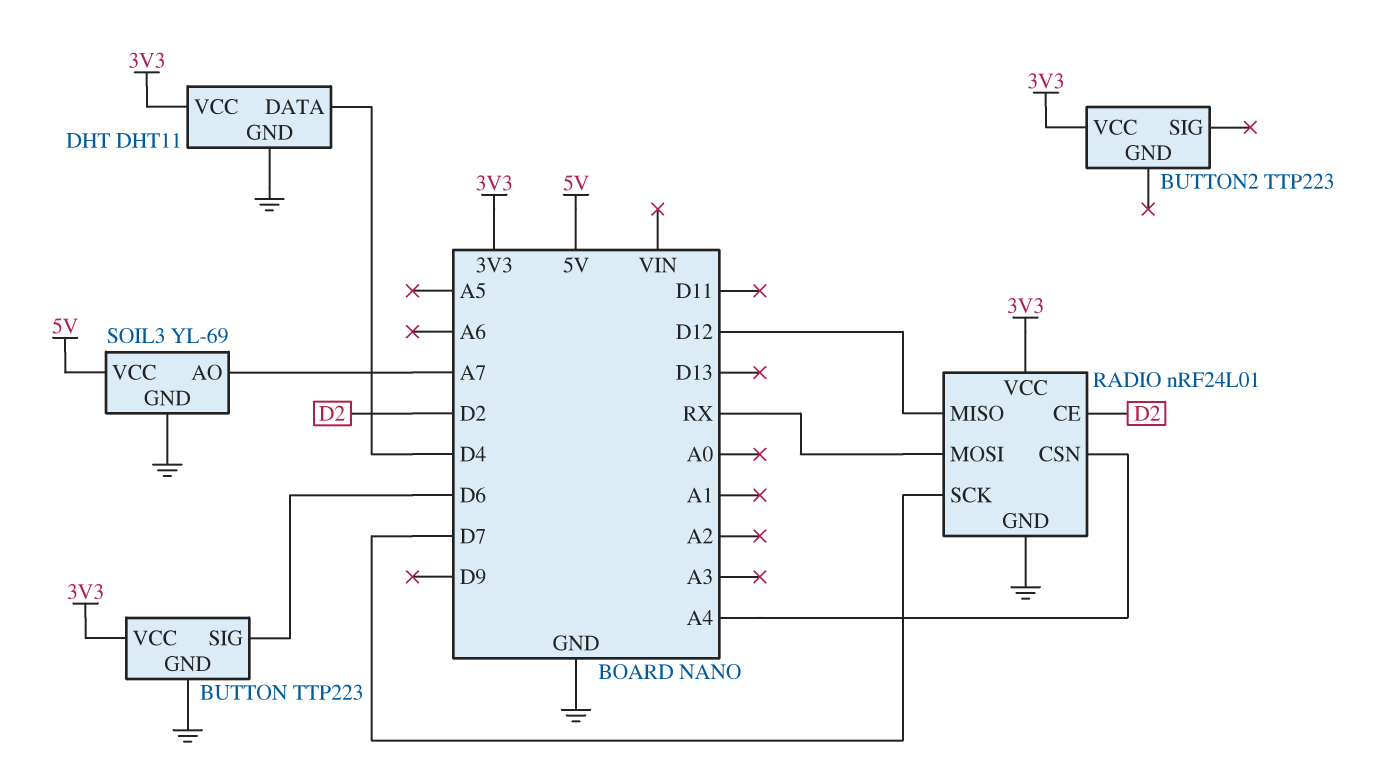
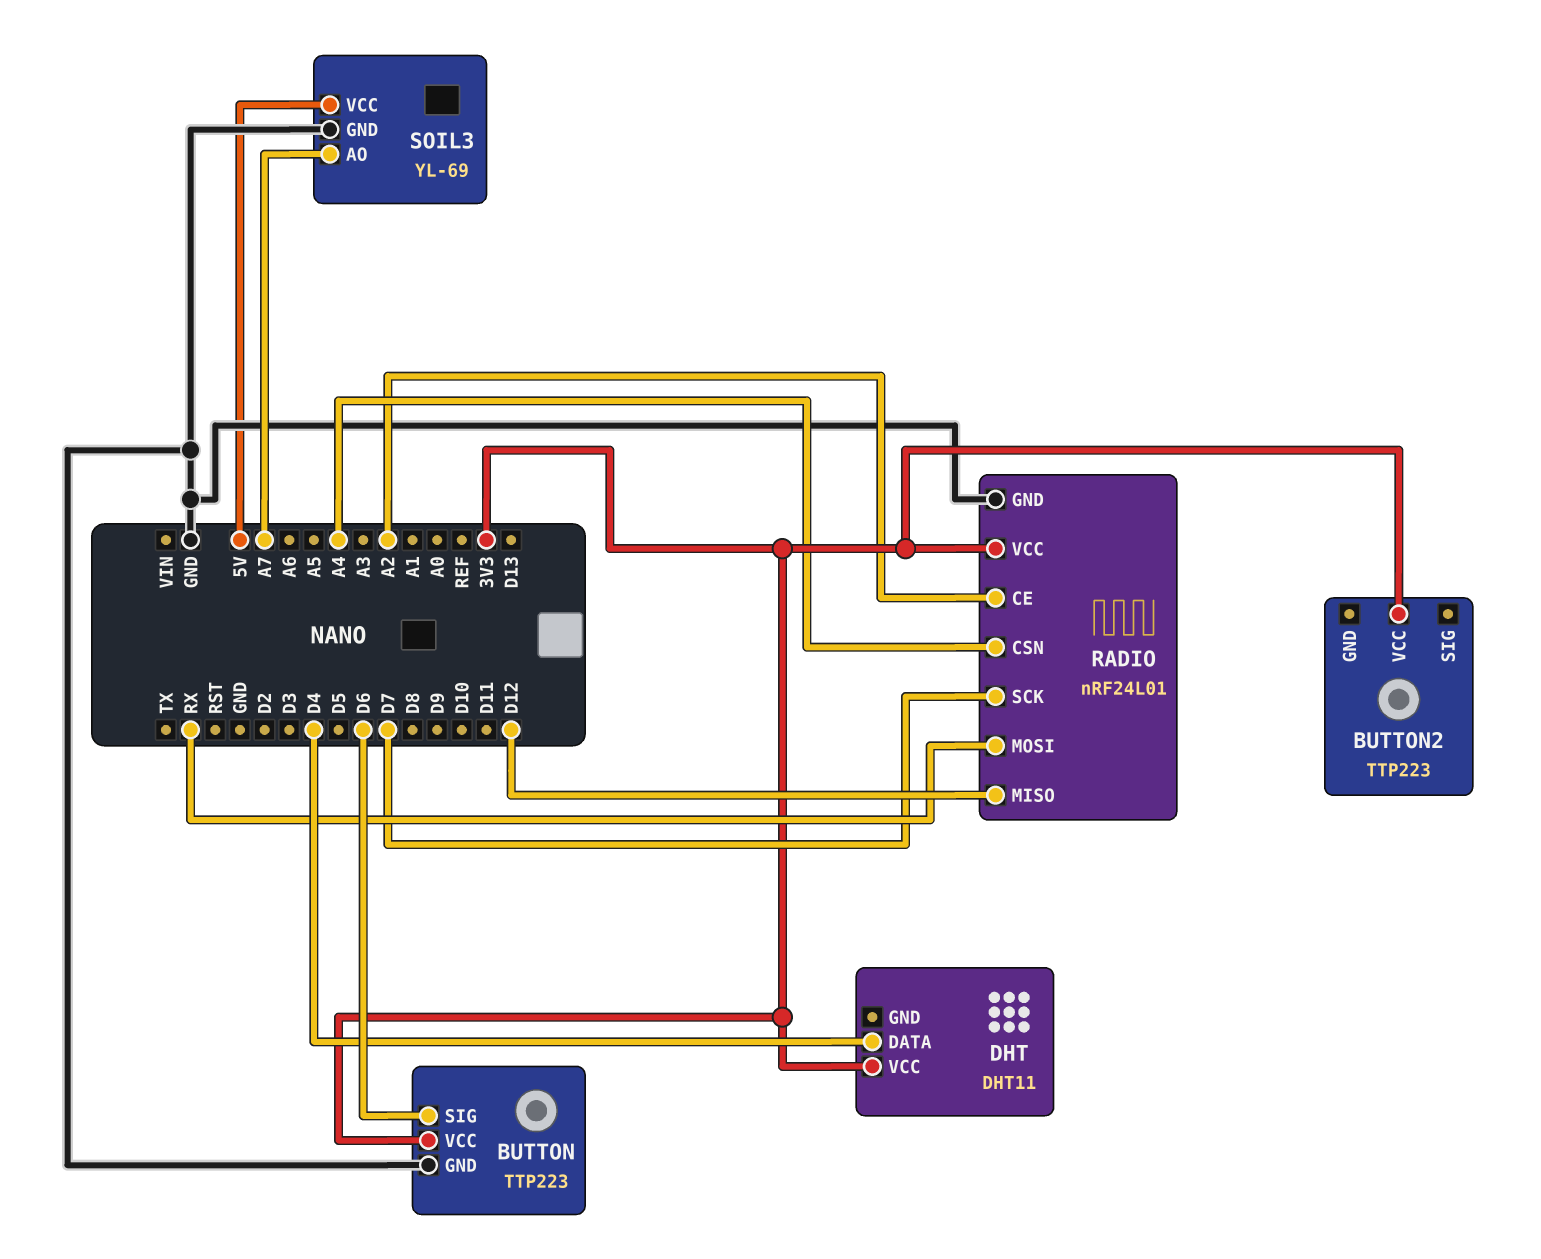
DHT pin GND: GND -> none
RADIO pin CE: D2 -> A2

